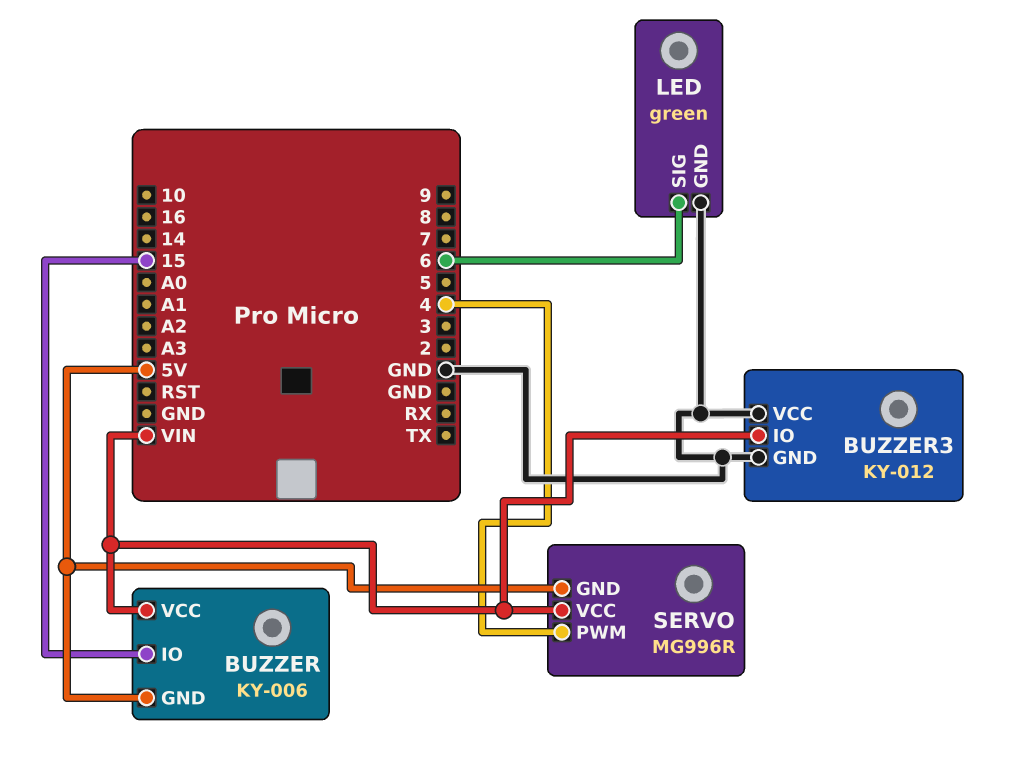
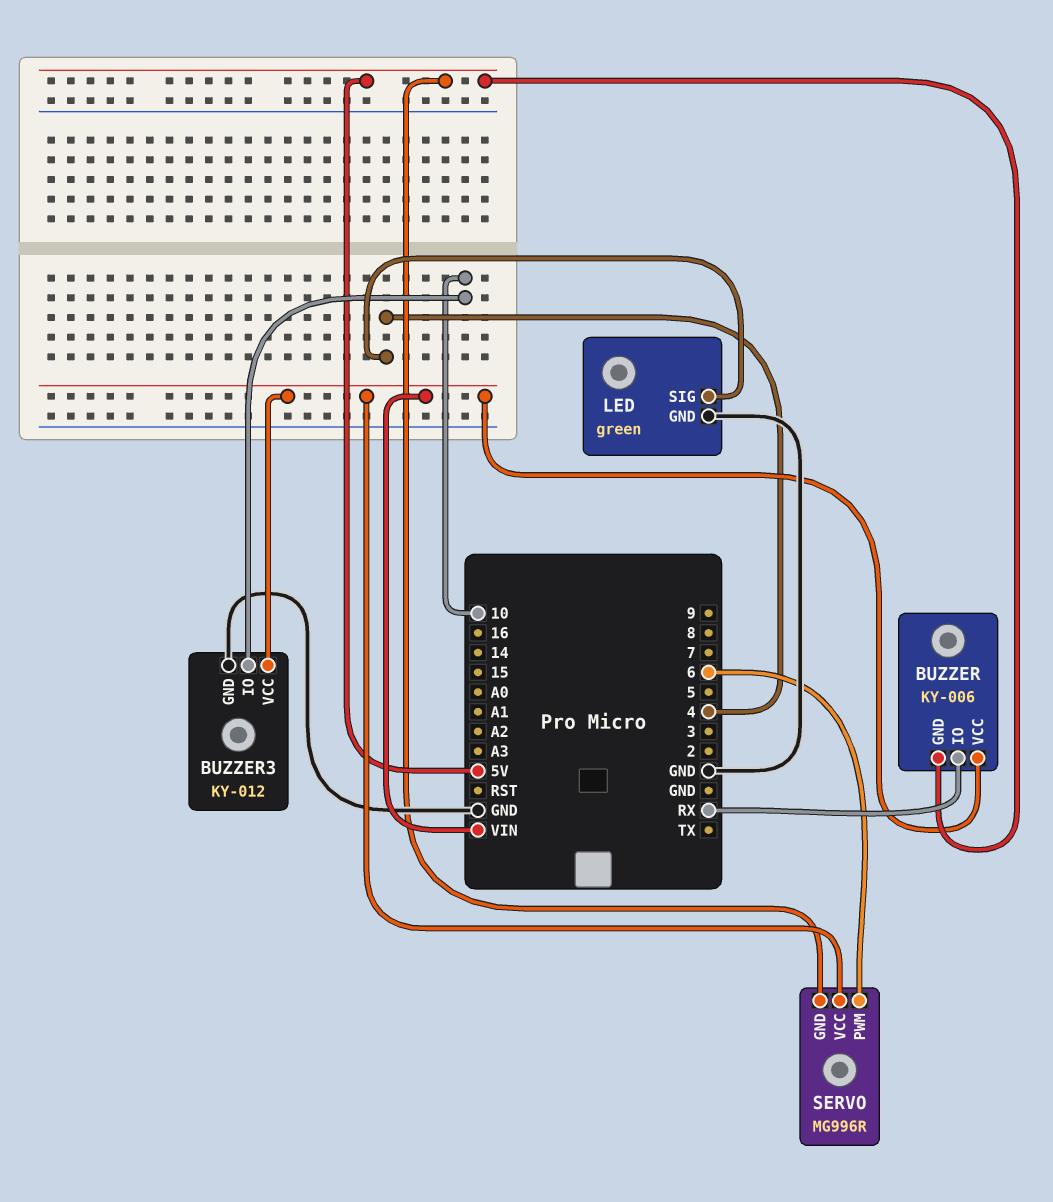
BUZZER pin IO: 15 -> RX
BUZZER3 pin IO: VIN -> 10
BUZZER3 pin VCC: GND -> VIN
LED pin SIG: 6 -> 4
SERVO pin PWM: 4 -> 6

